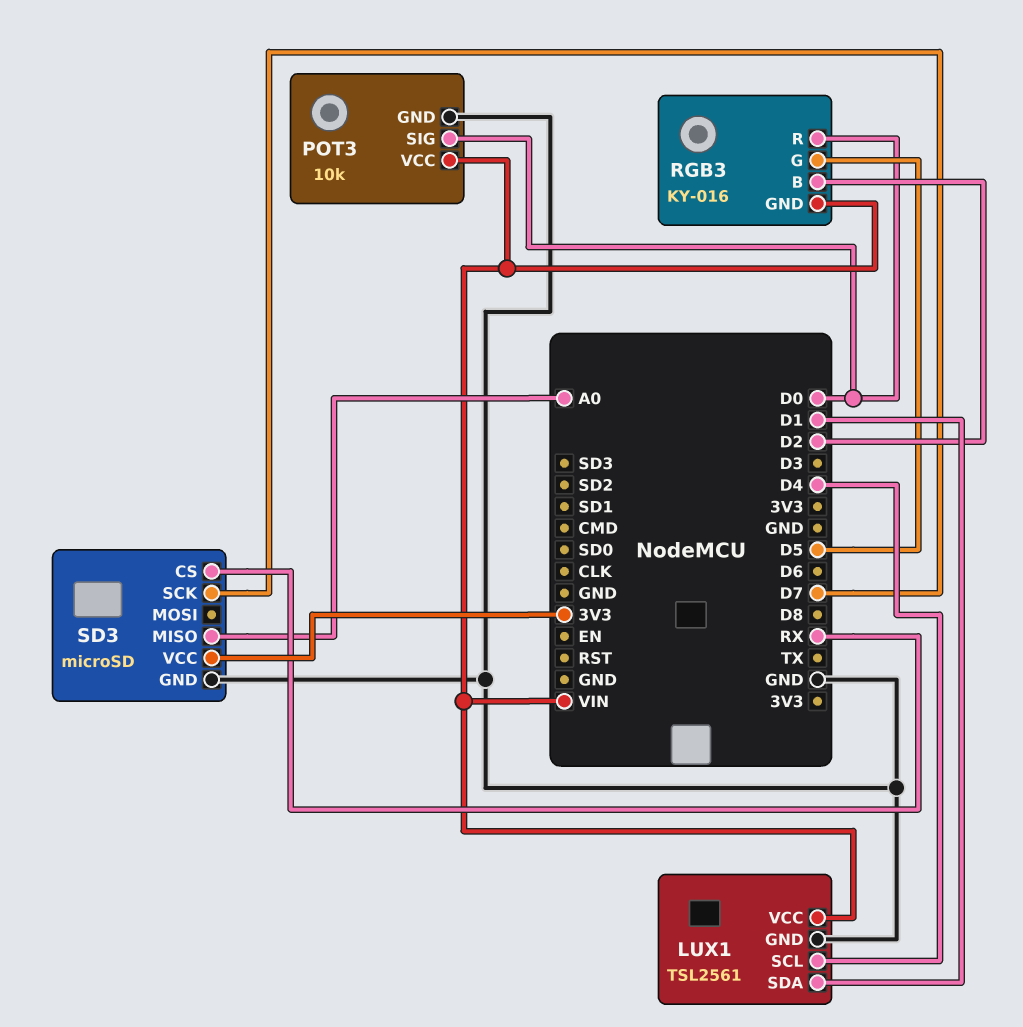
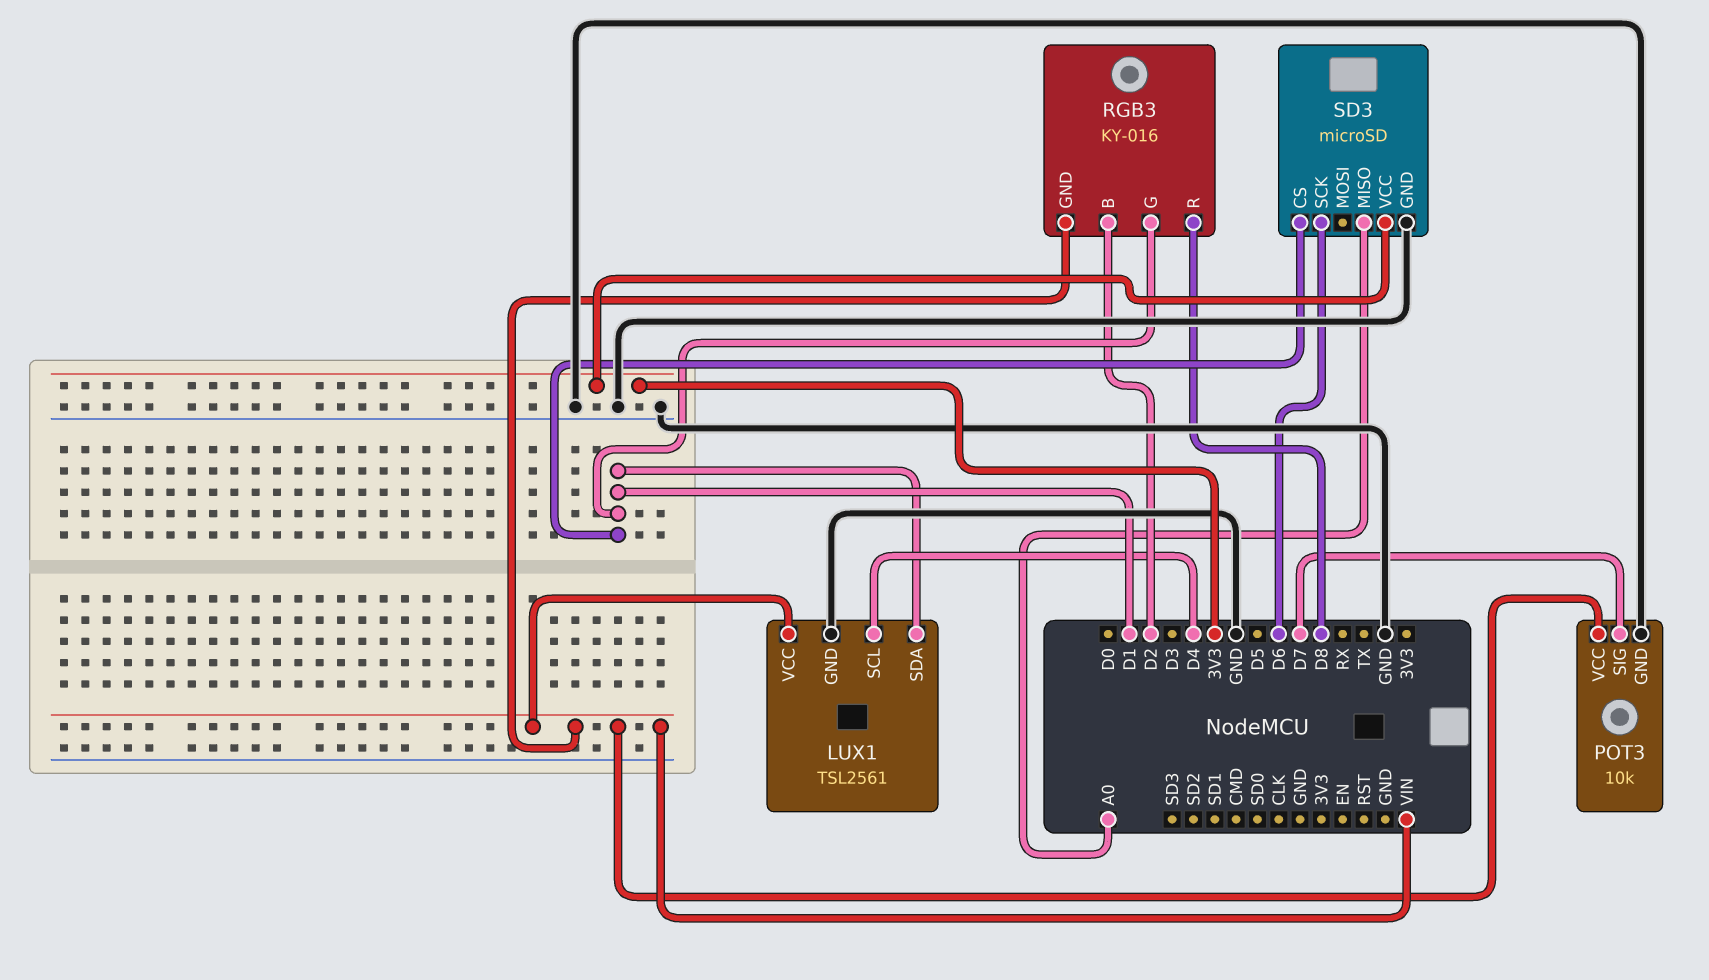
POT3 pin SIG: D0 -> D7
RGB3 pin G: D5 -> D1
RGB3 pin R: D0 -> D8
SD3 pin CS: RX -> D1
SD3 pin SCK: D7 -> D6

